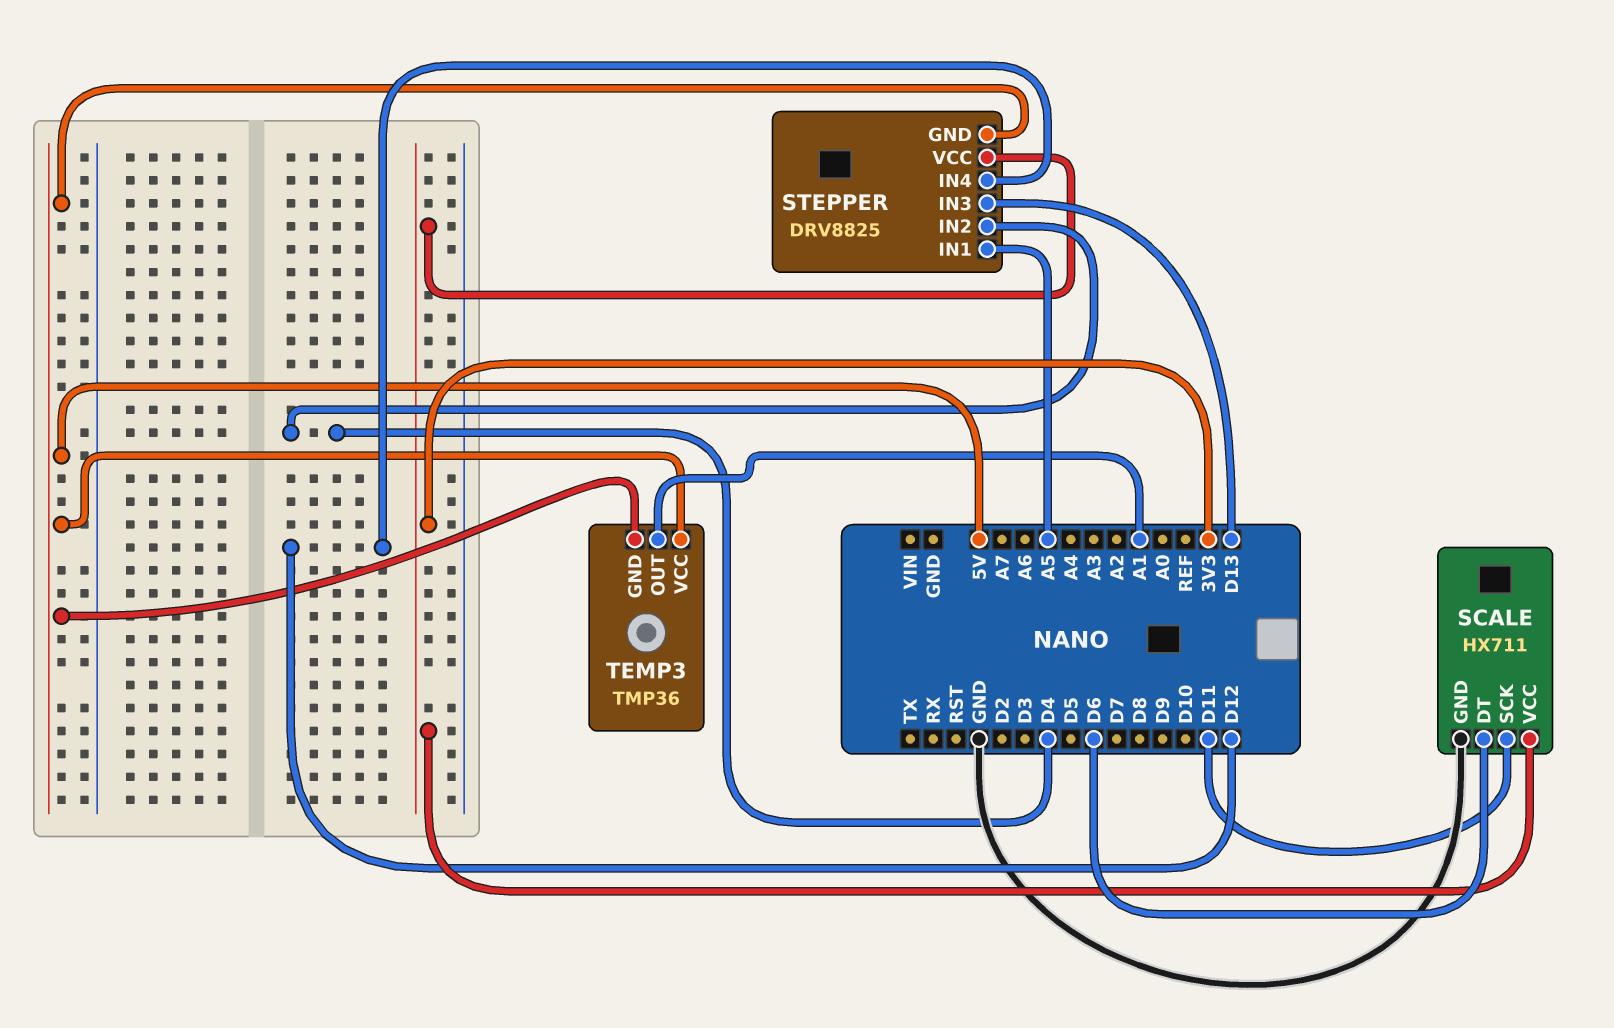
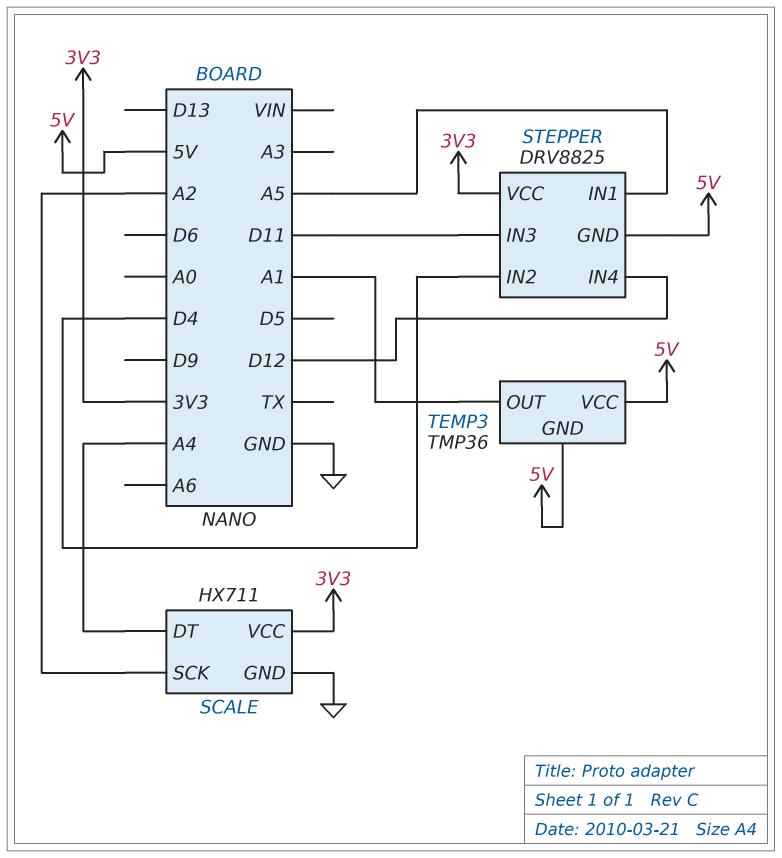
SCALE pin DT: D6 -> A4
SCALE pin SCK: D11 -> A2
STEPPER pin IN3: D13 -> D11

